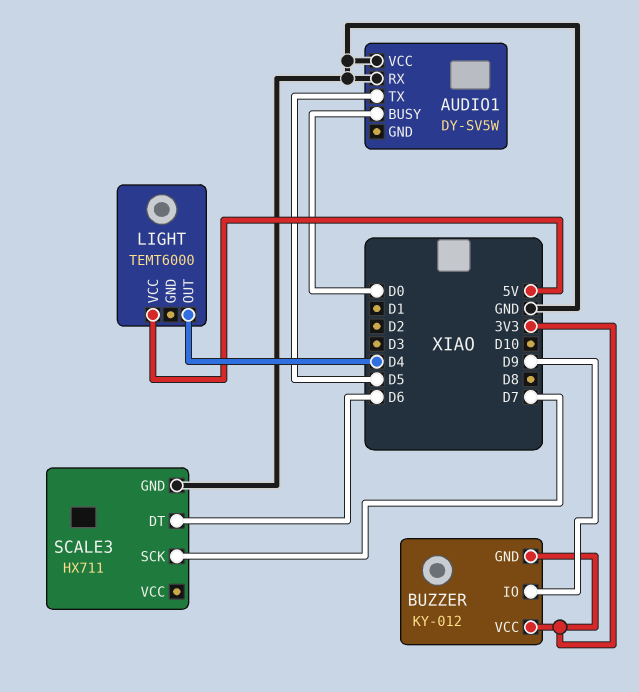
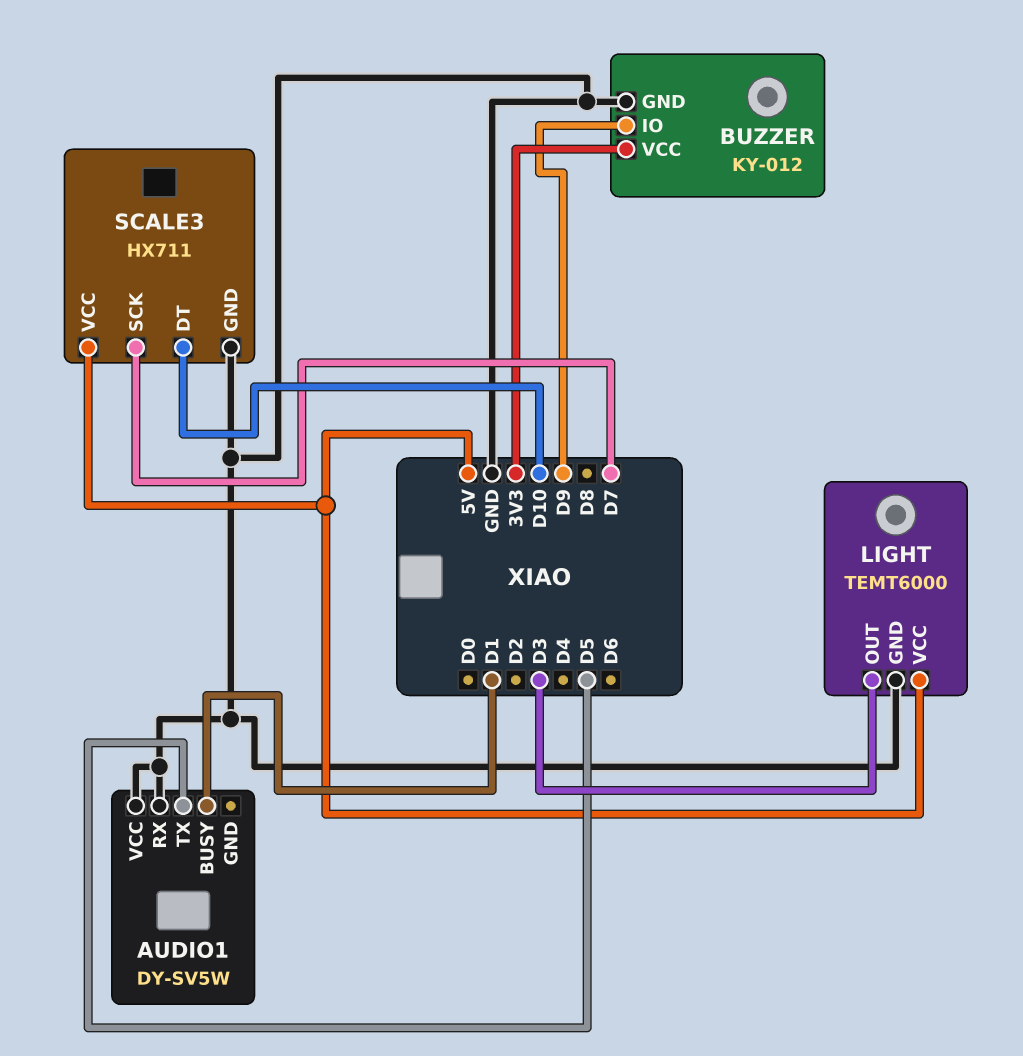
AUDIO1 pin BUSY: D0 -> D1
BUZZER pin GND: 3V3 -> GND
LIGHT pin GND: none -> GND
LIGHT pin OUT: D4 -> D3
SCALE3 pin DT: D6 -> D10
SCALE3 pin VCC: none -> 5V

